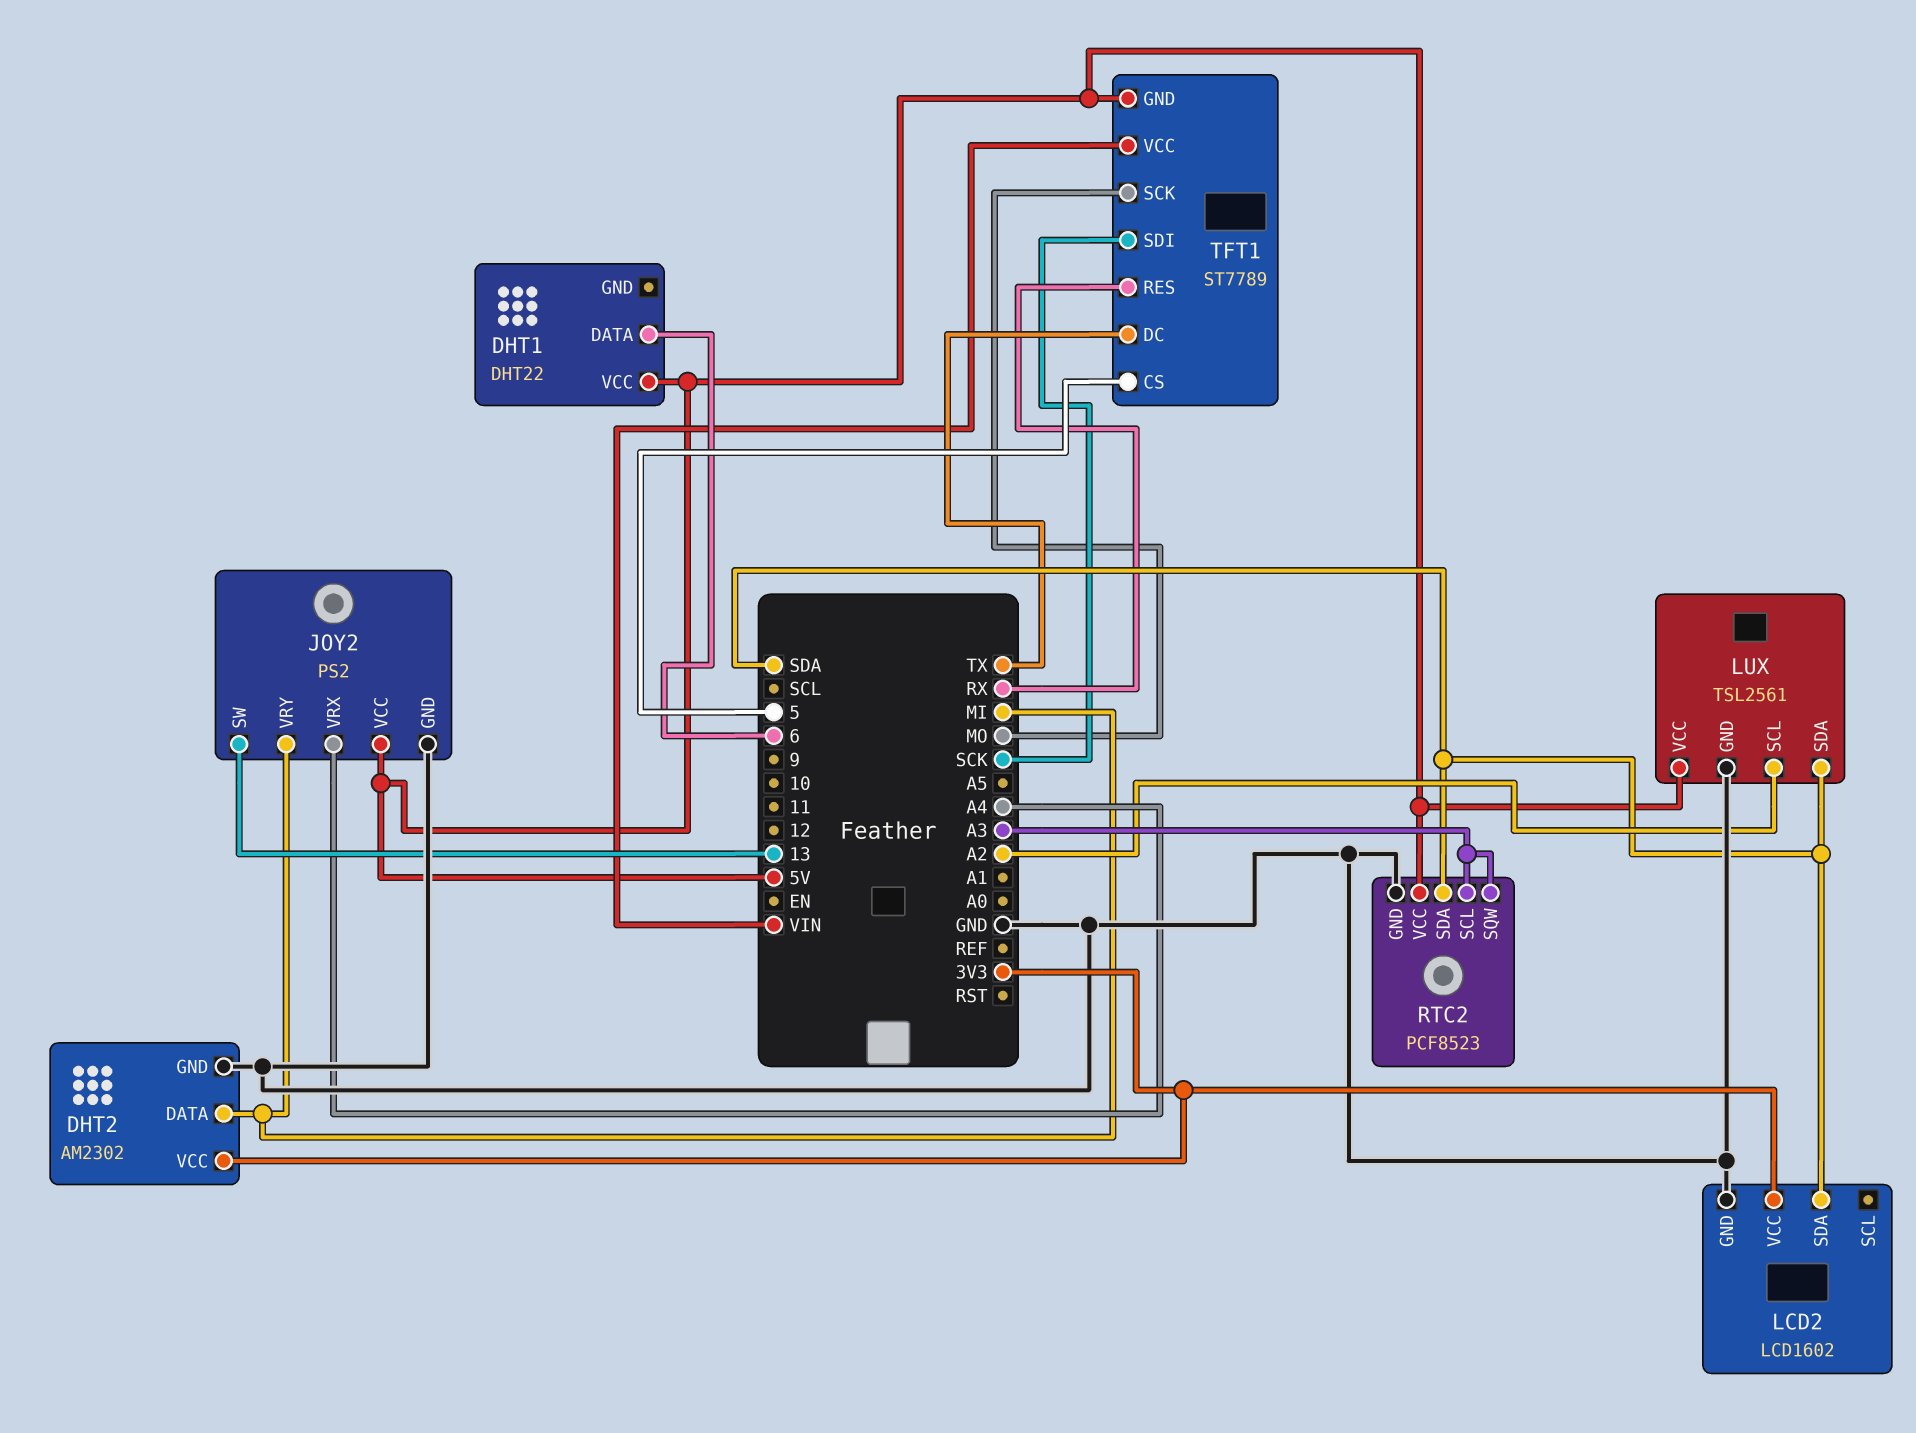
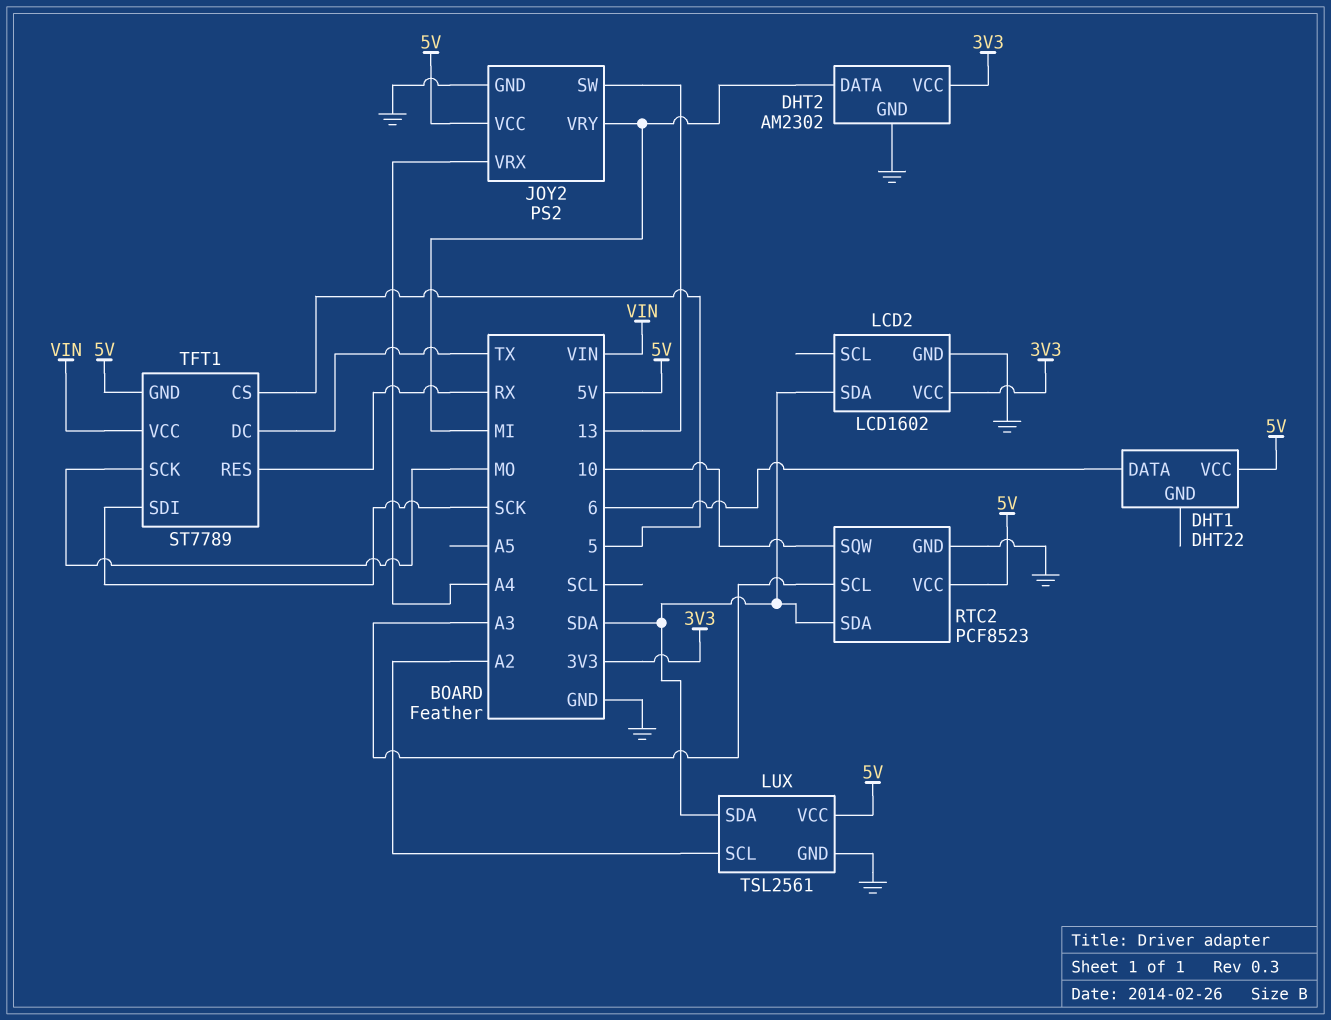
RTC2 pin SQW: A3 -> 10

